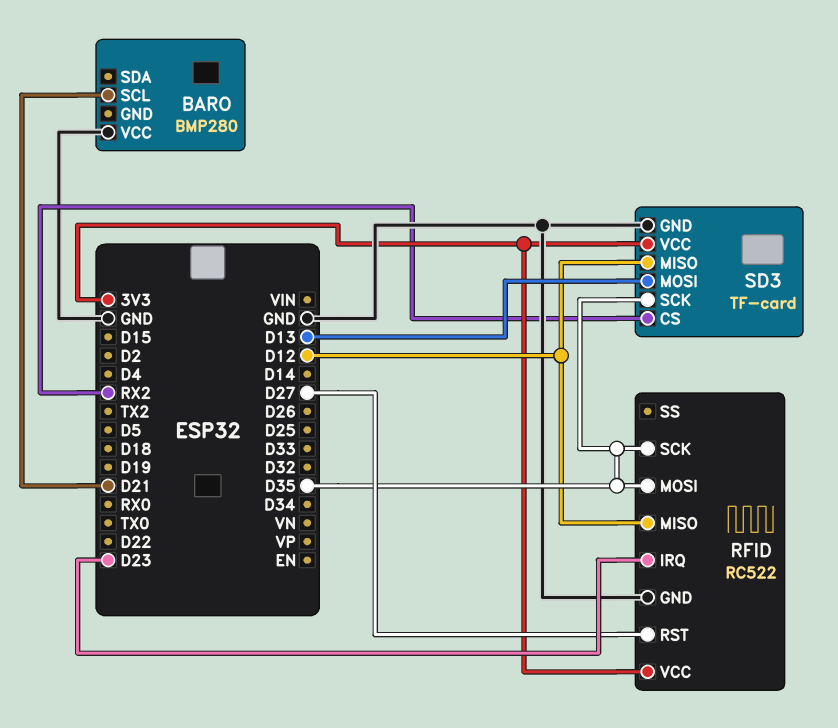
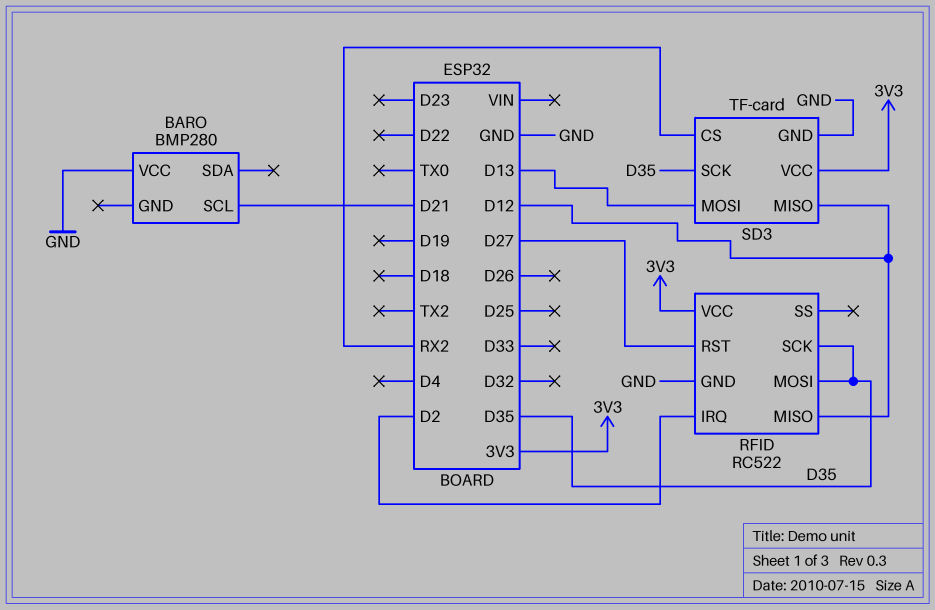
RFID pin IRQ: D23 -> D2

